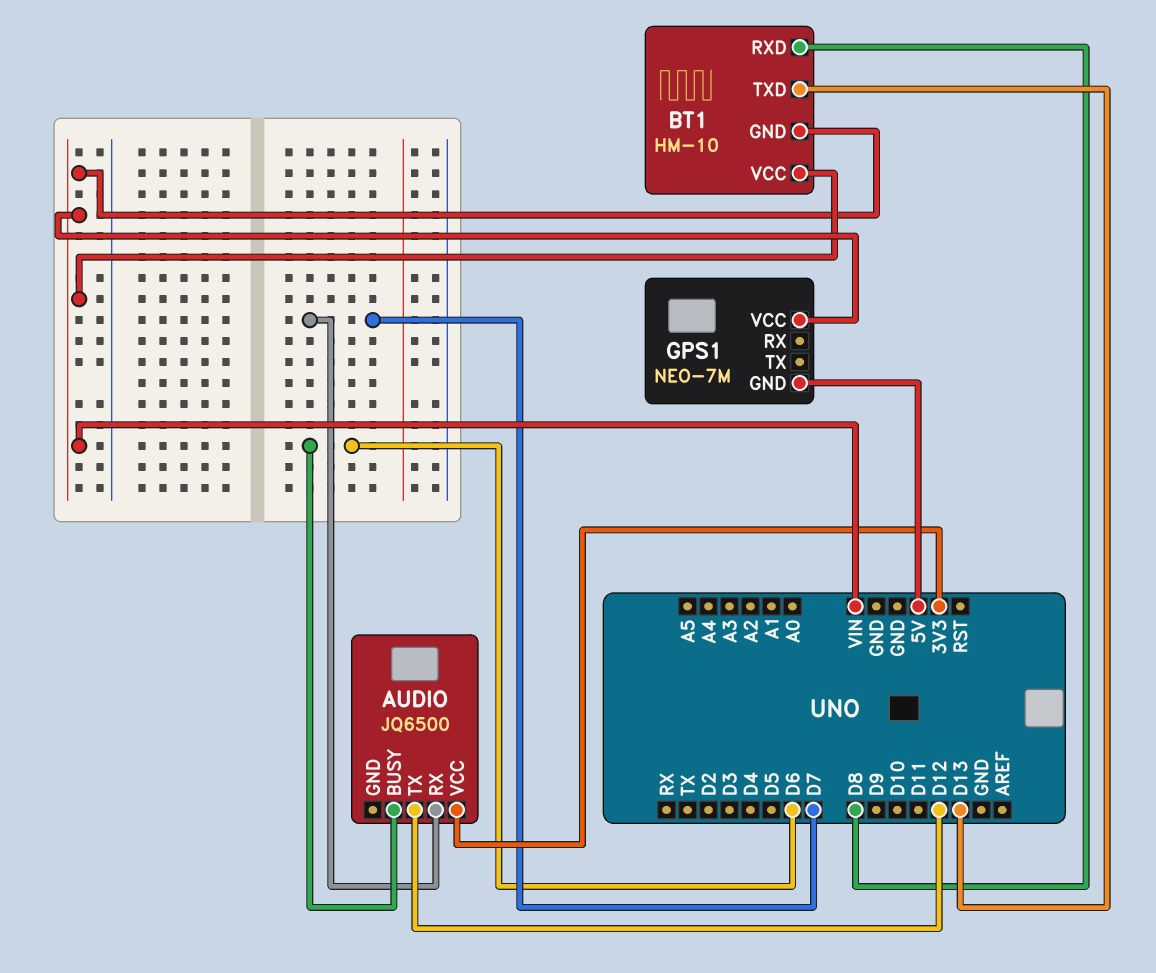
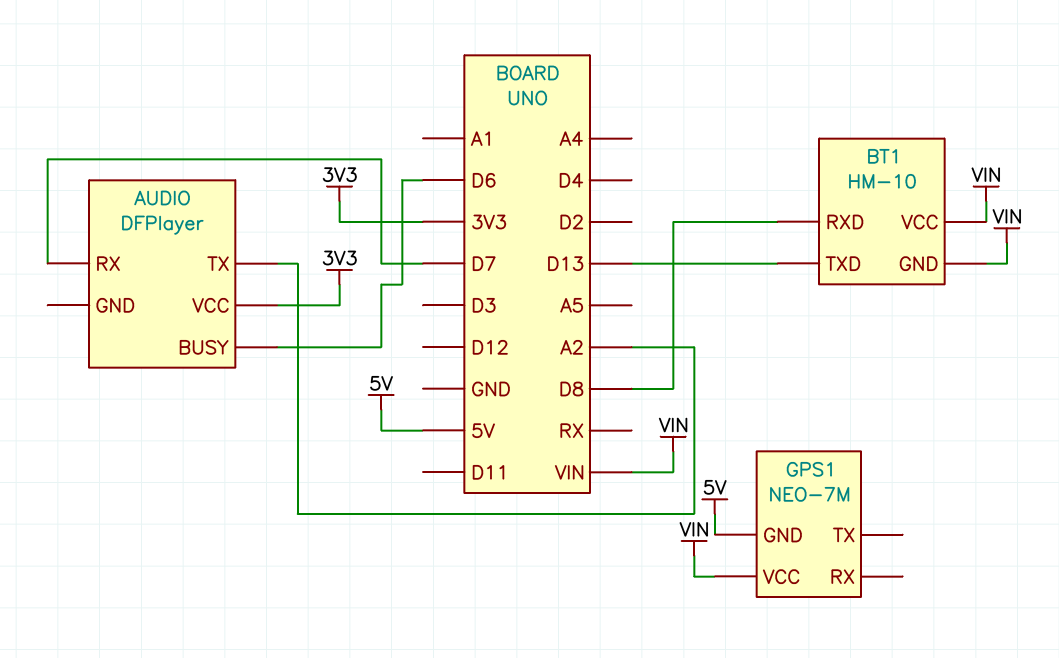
AUDIO: JQ6500 -> DFPlayer
AUDIO pin TX: D12 -> A2

